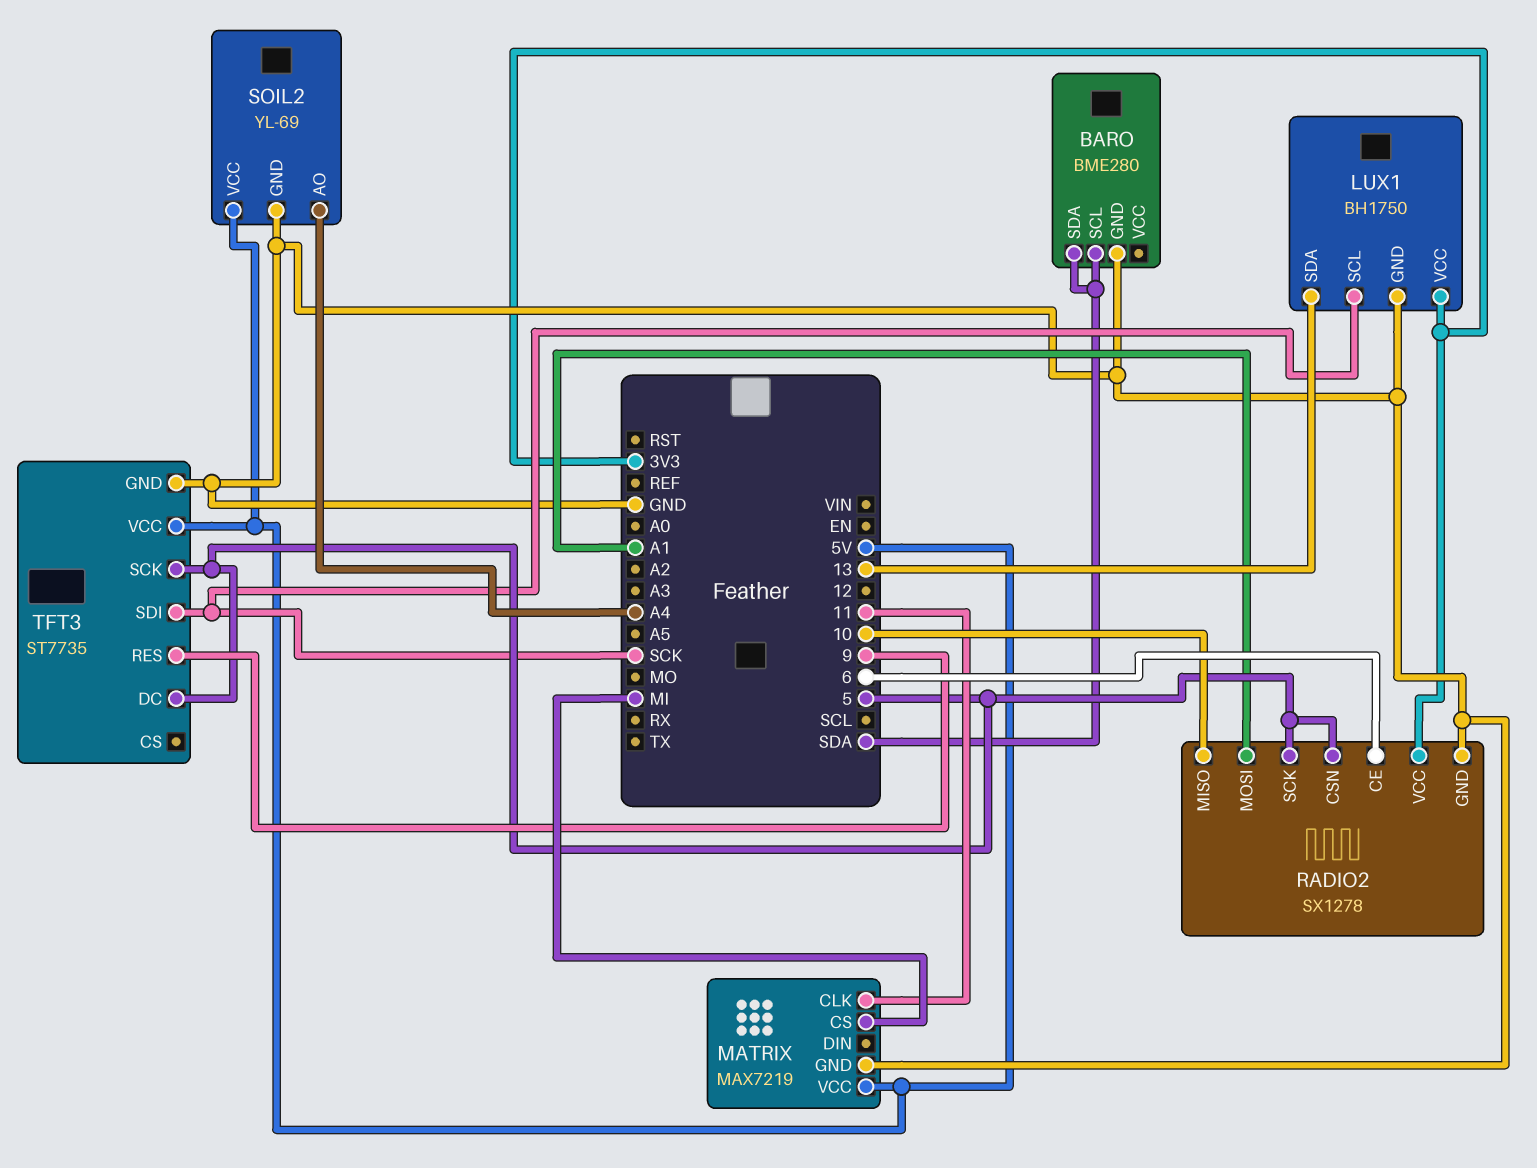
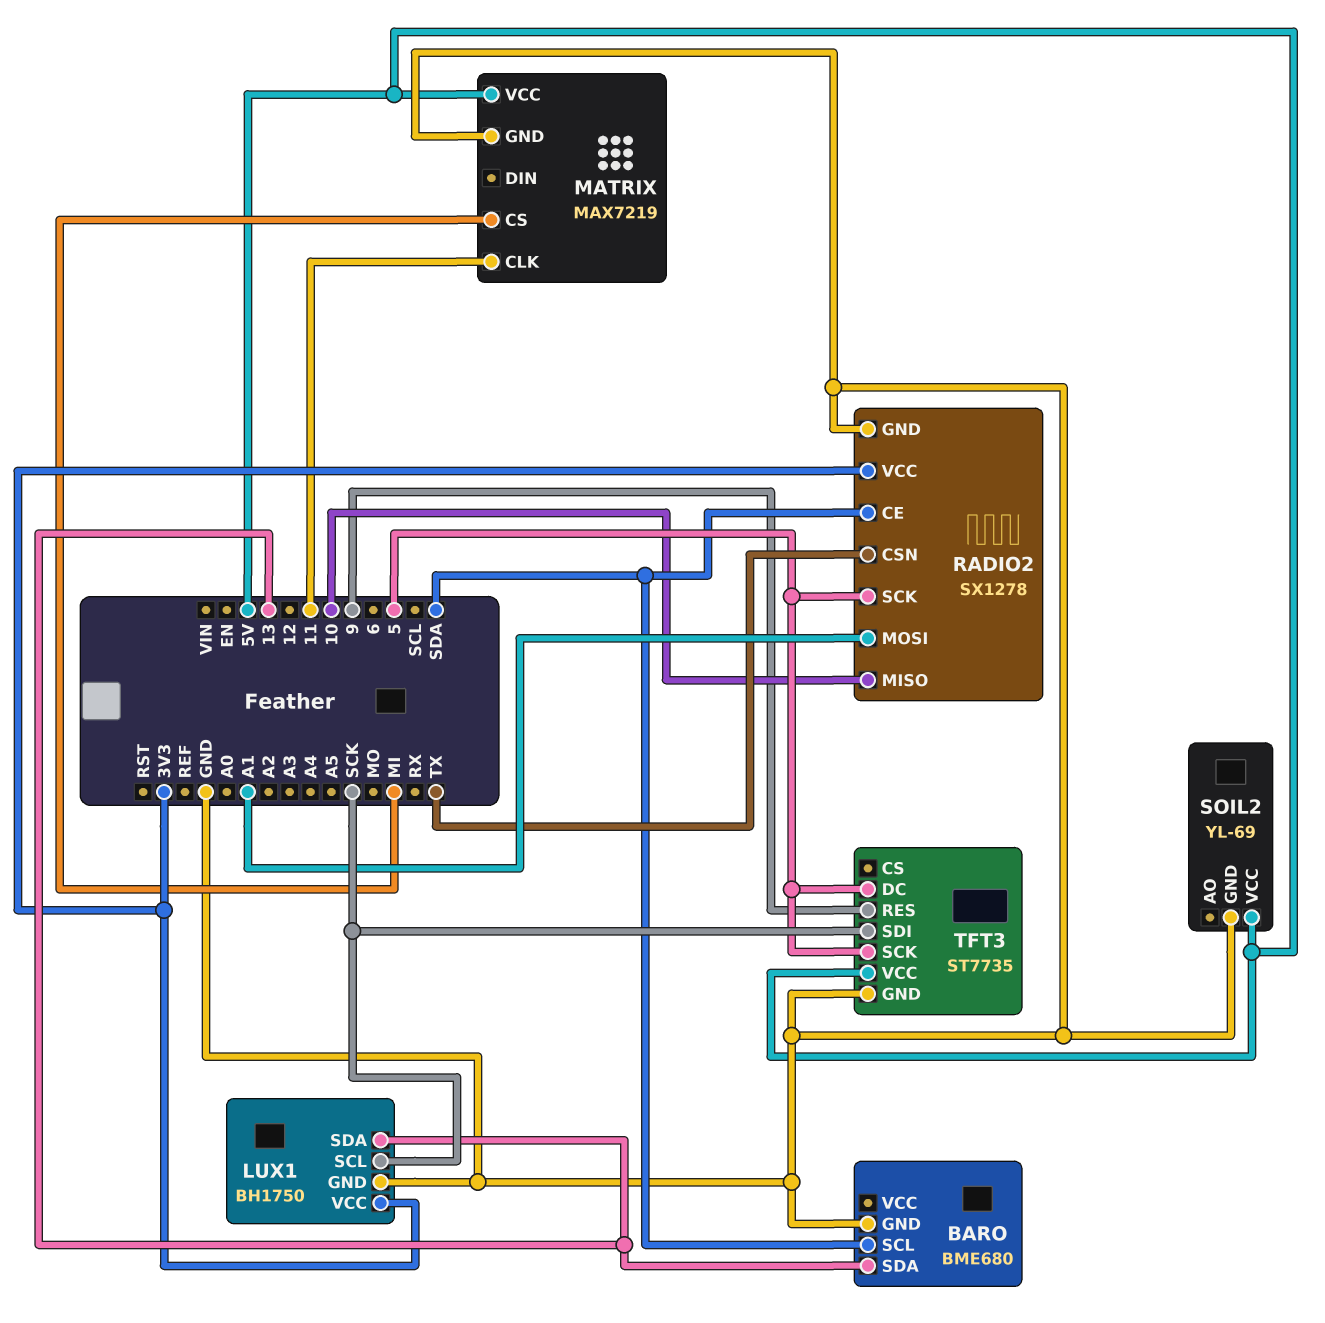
BARO: BME280 -> BME680
BARO pin SDA: SDA -> 13
RADIO2 pin CE: 6 -> SDA
RADIO2 pin CSN: 5 -> TX
SOIL2 pin AO: A4 -> none

